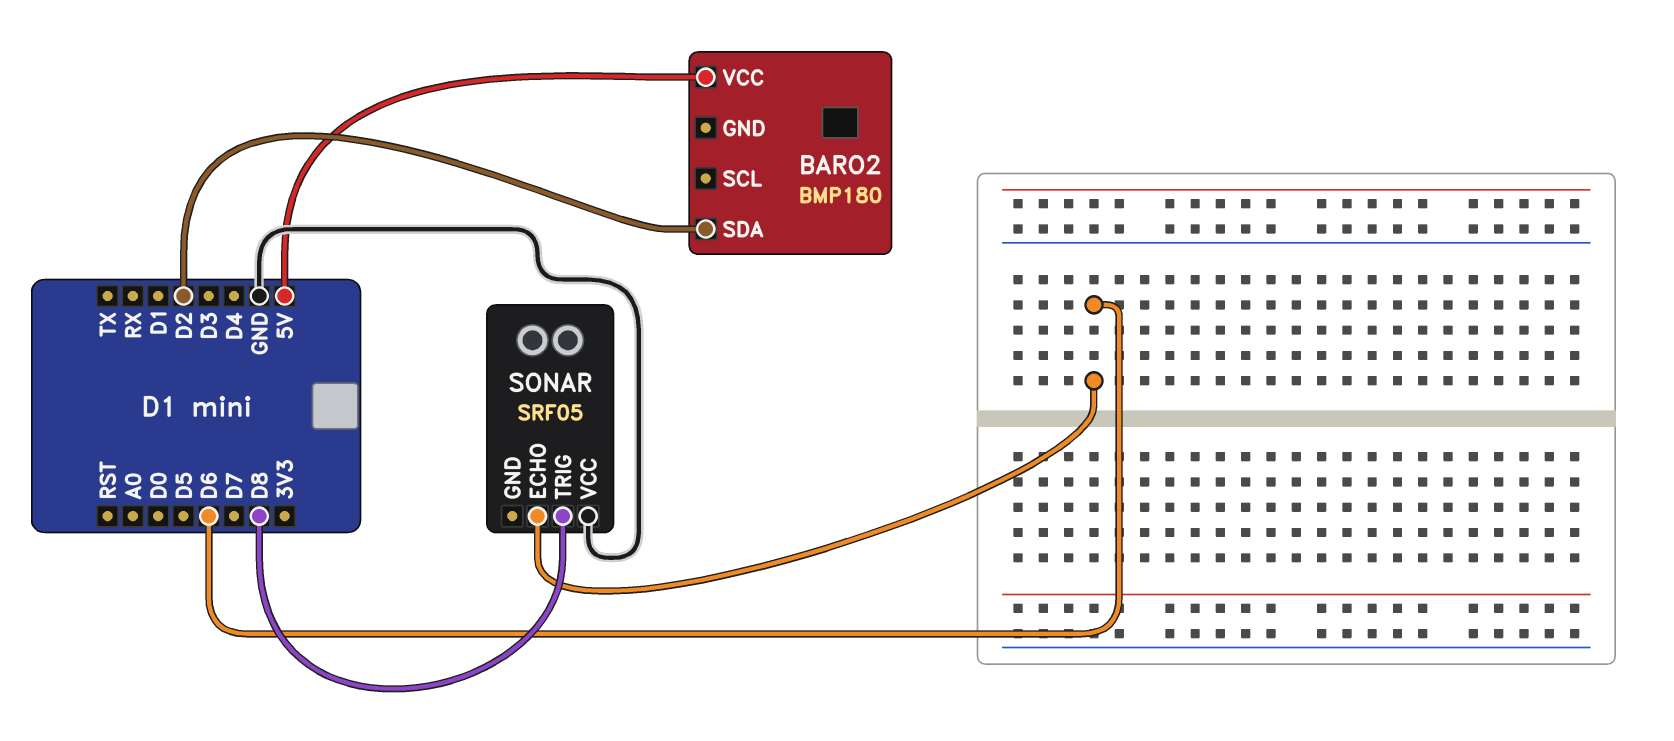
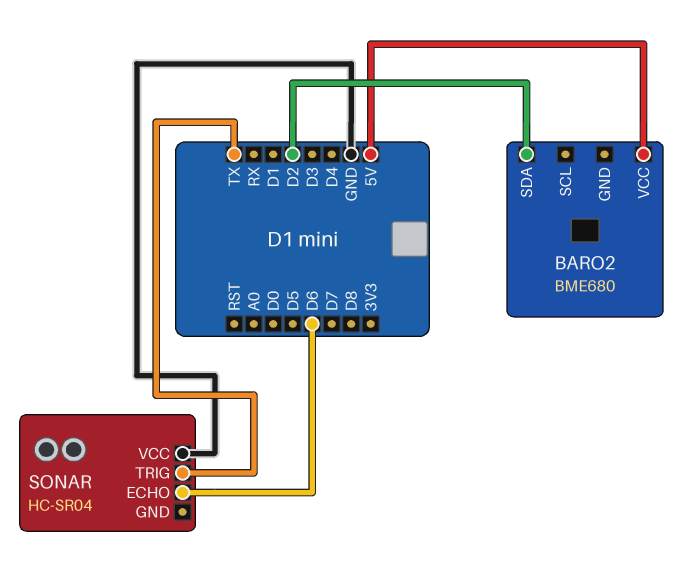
BARO2: BMP180 -> BME680
SONAR: SRF05 -> HC-SR04
SONAR pin TRIG: D8 -> TX

